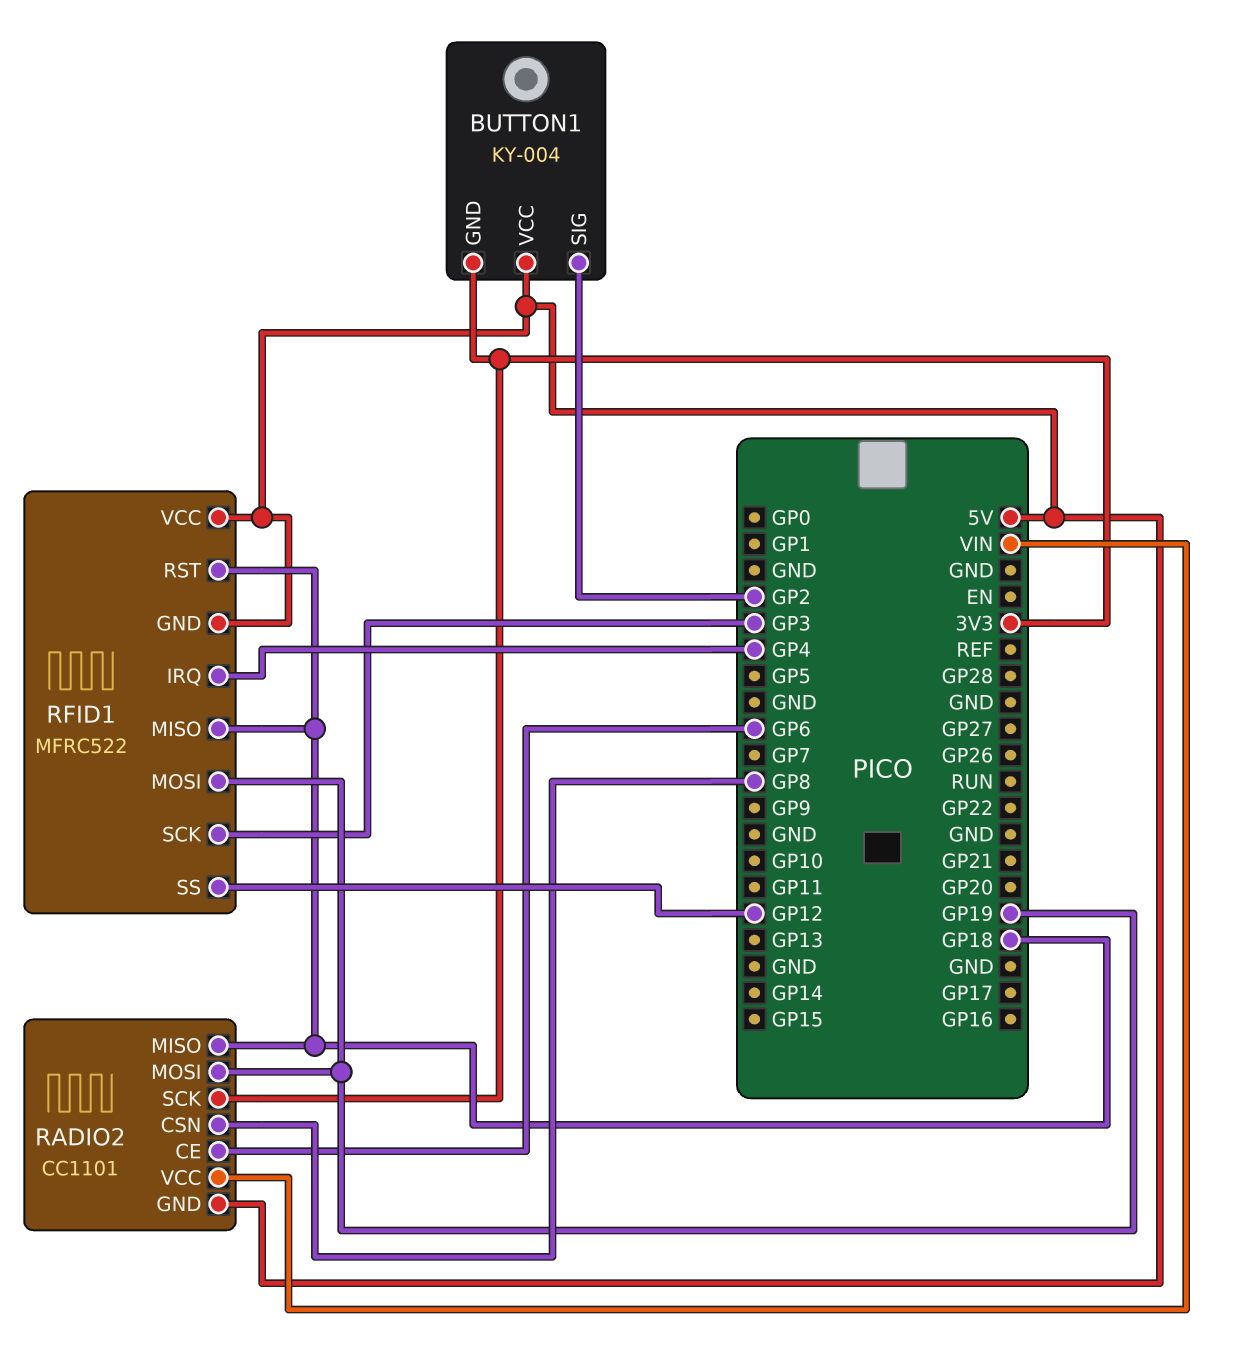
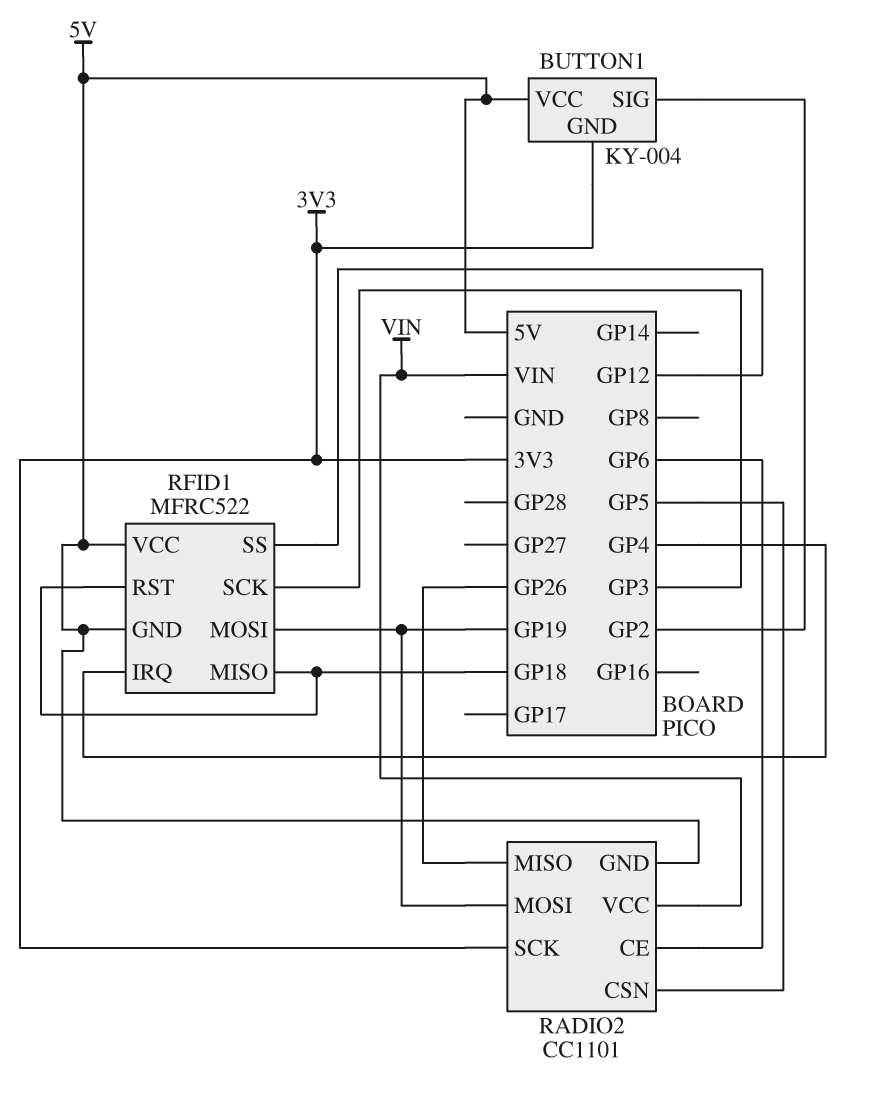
RADIO2 pin CSN: GP8 -> GP5
RADIO2 pin MISO: GP18 -> GP26

